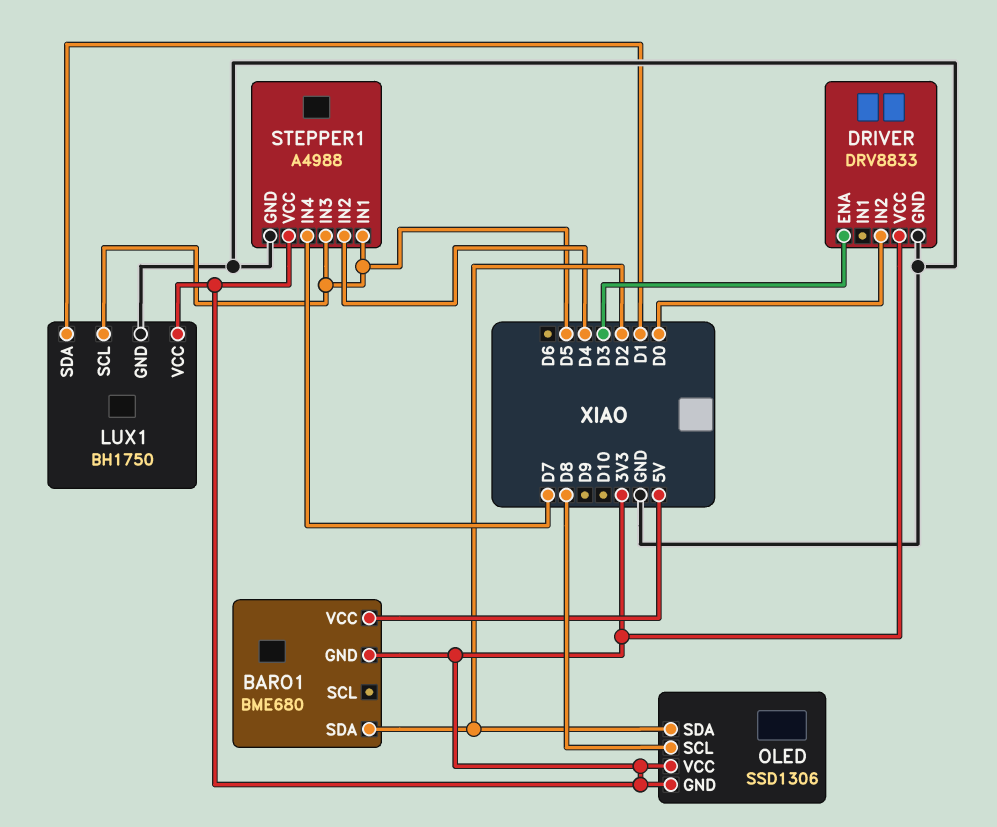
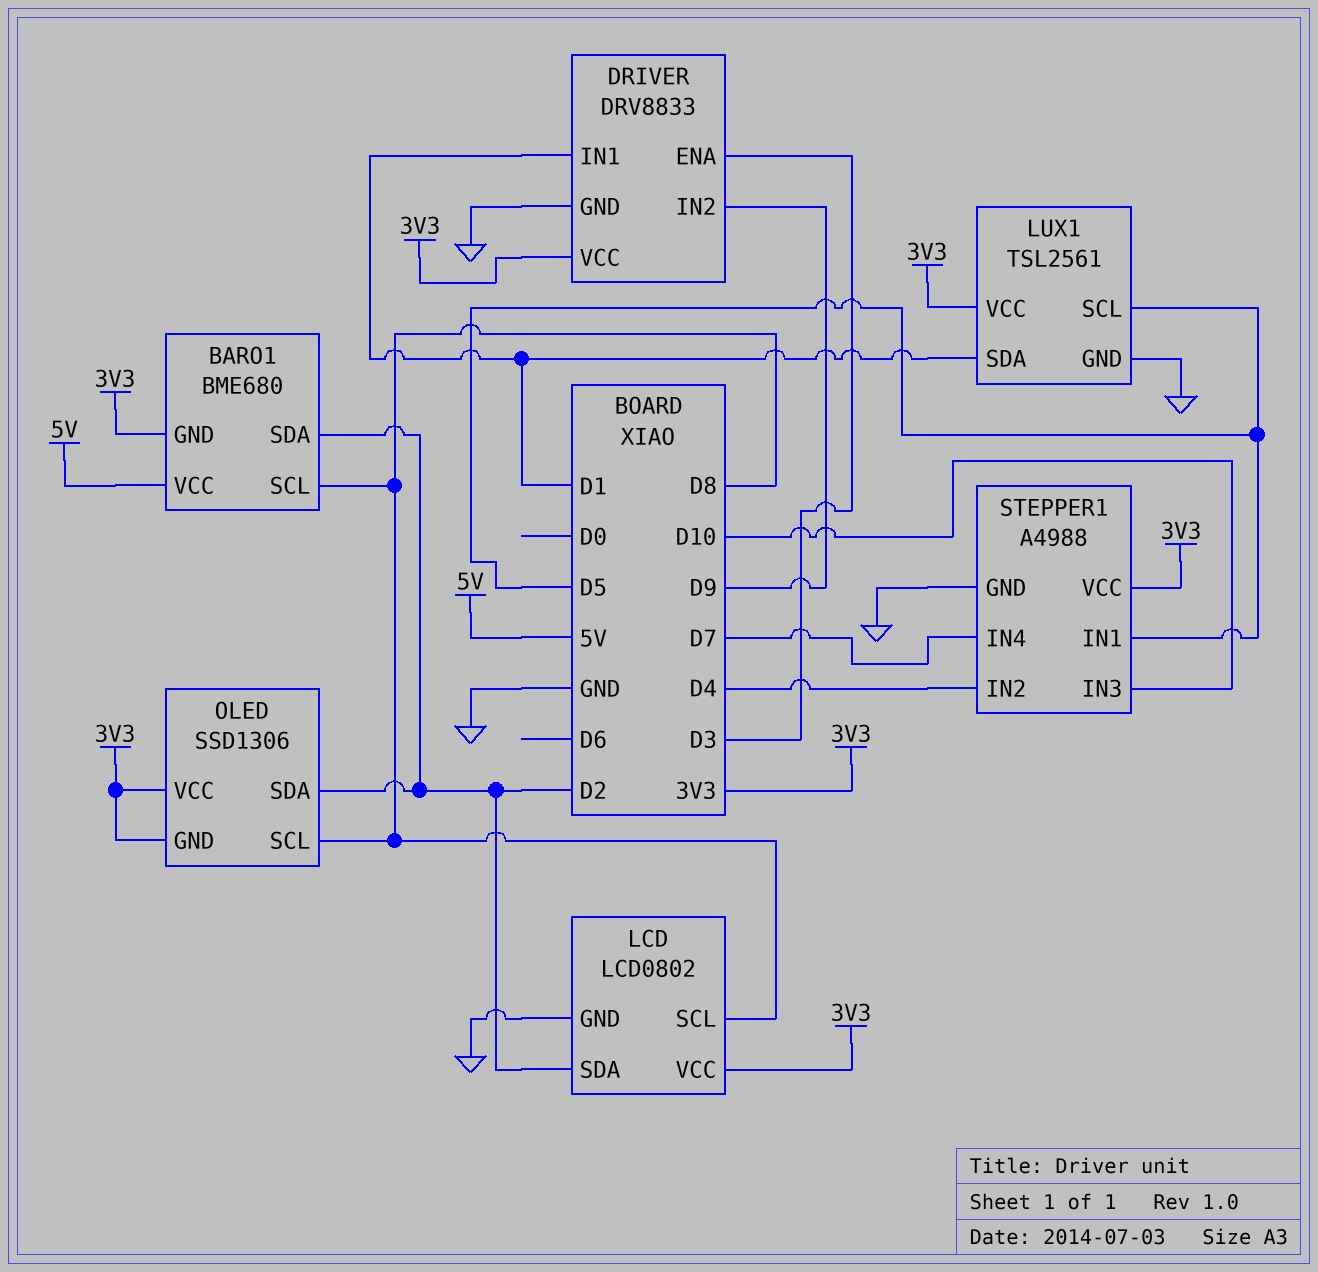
BARO1 pin SCL: none -> D8
DRIVER pin IN1: none -> D1
DRIVER pin IN2: D0 -> D9
LCD: none -> LCD0802
LCD pin GND: none -> GND
LCD pin SCL: none -> D8
LCD pin SDA: none -> D2
LCD pin VCC: none -> 3V3
LUX1: BH1750 -> TSL2561
STEPPER1 pin IN3: D5 -> D10

